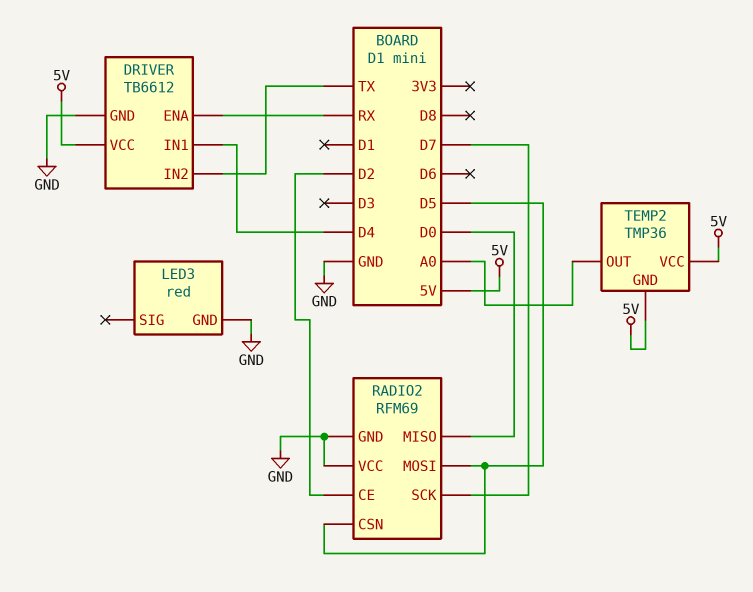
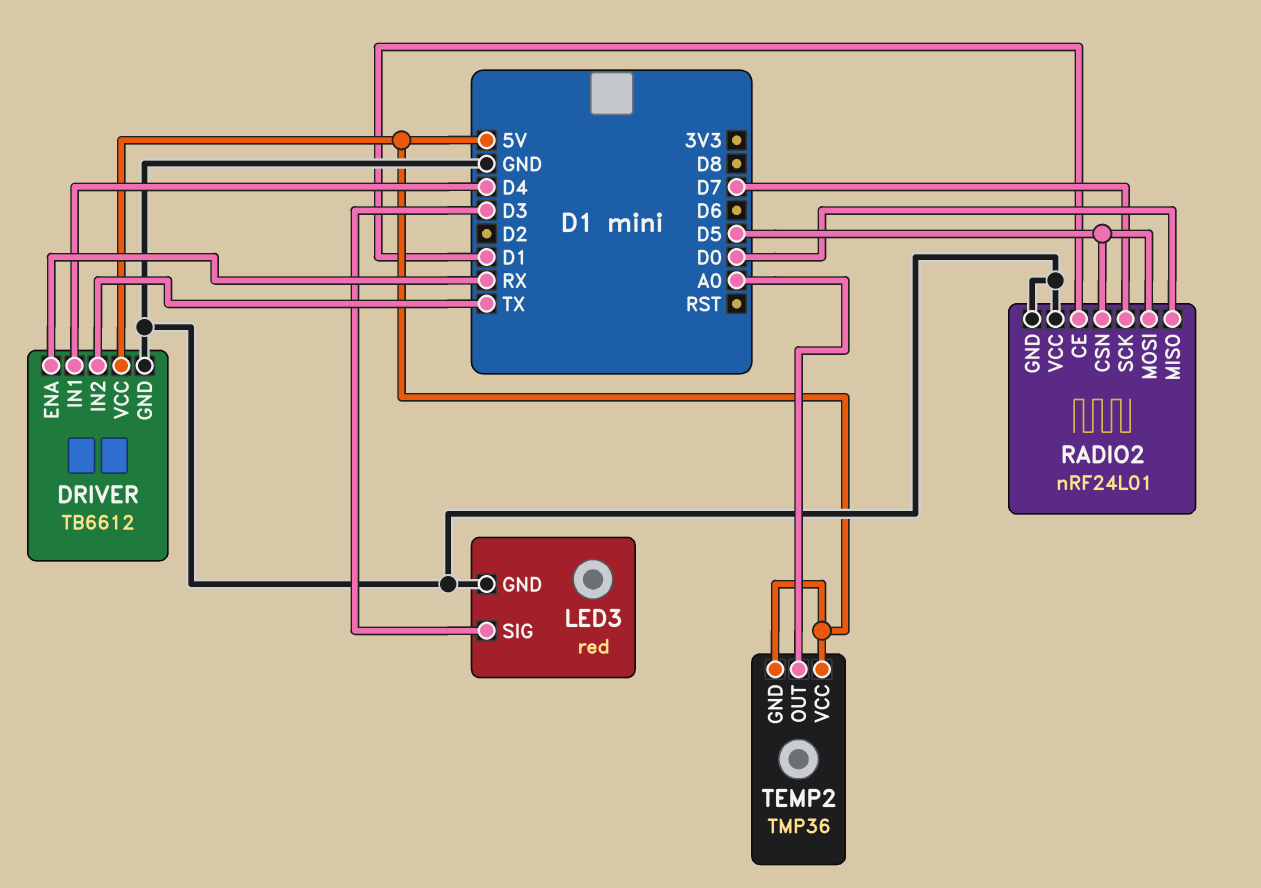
LED3 pin SIG: none -> D3
RADIO2: RFM69 -> nRF24L01
RADIO2 pin CE: D2 -> D1

